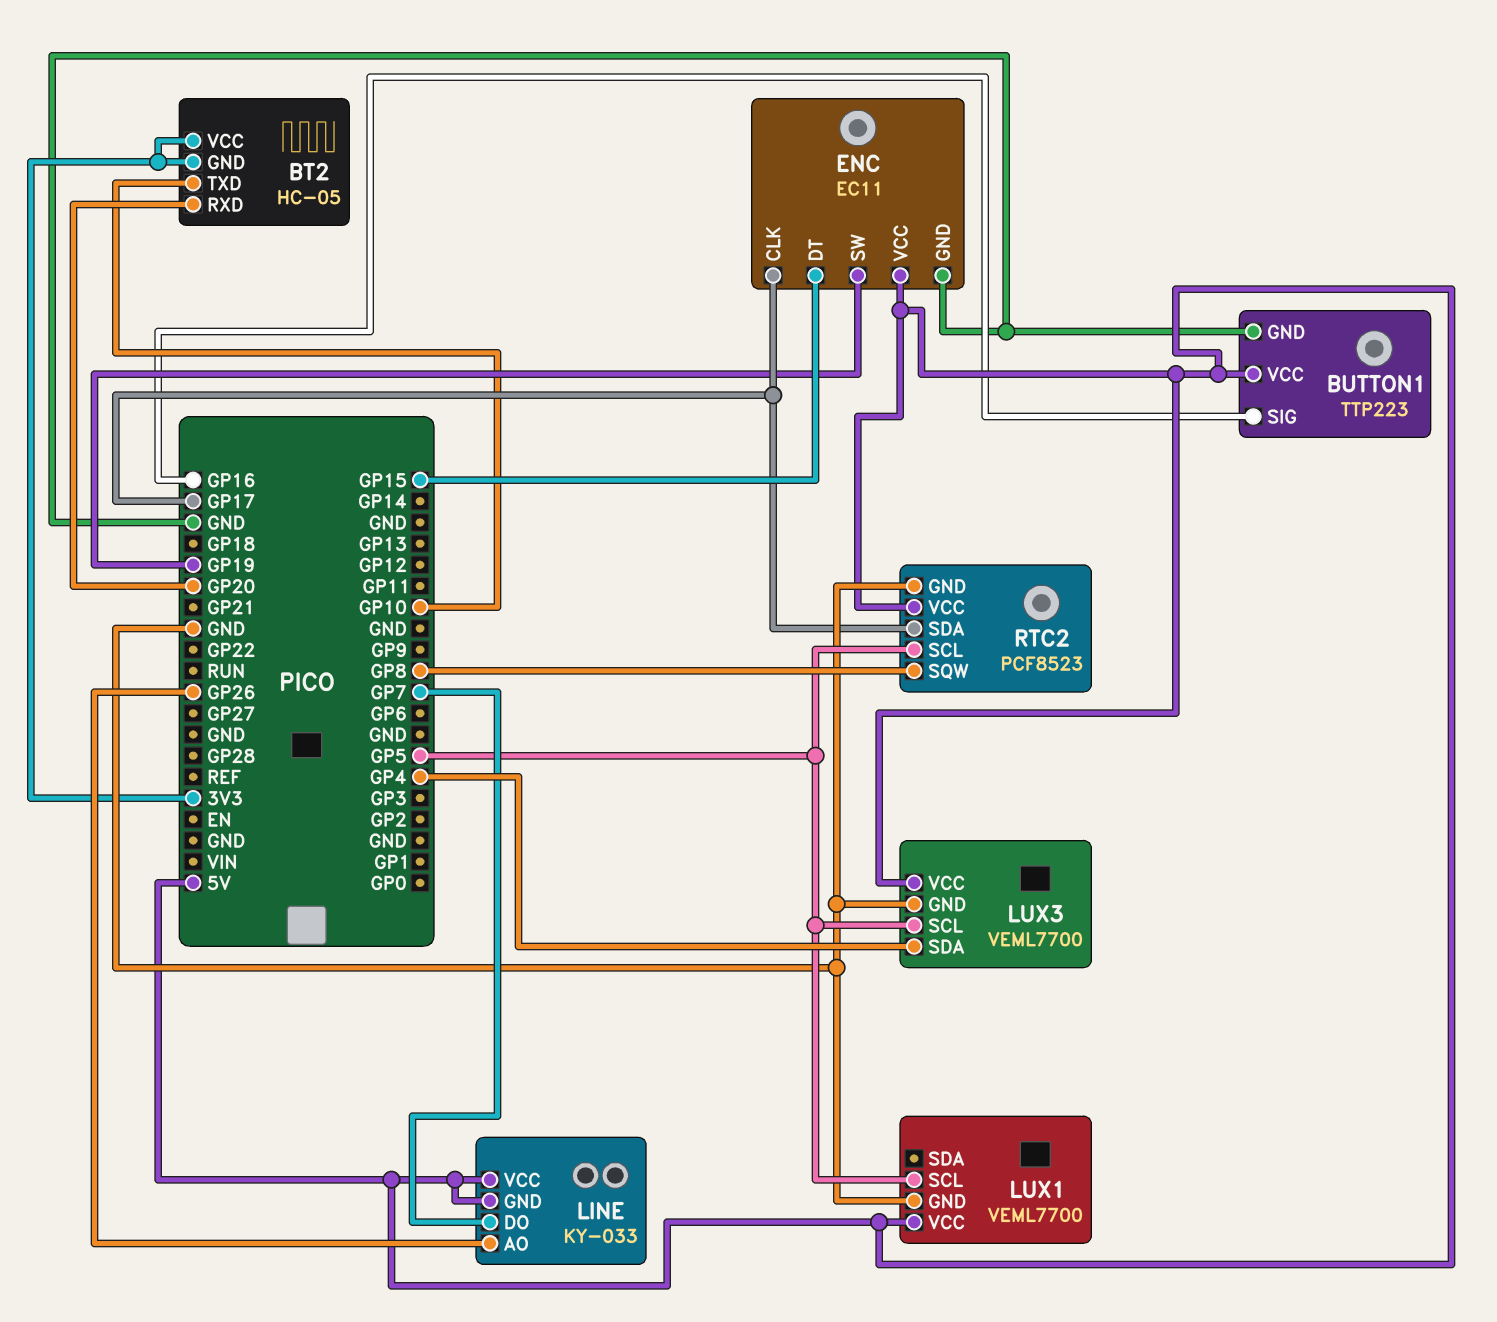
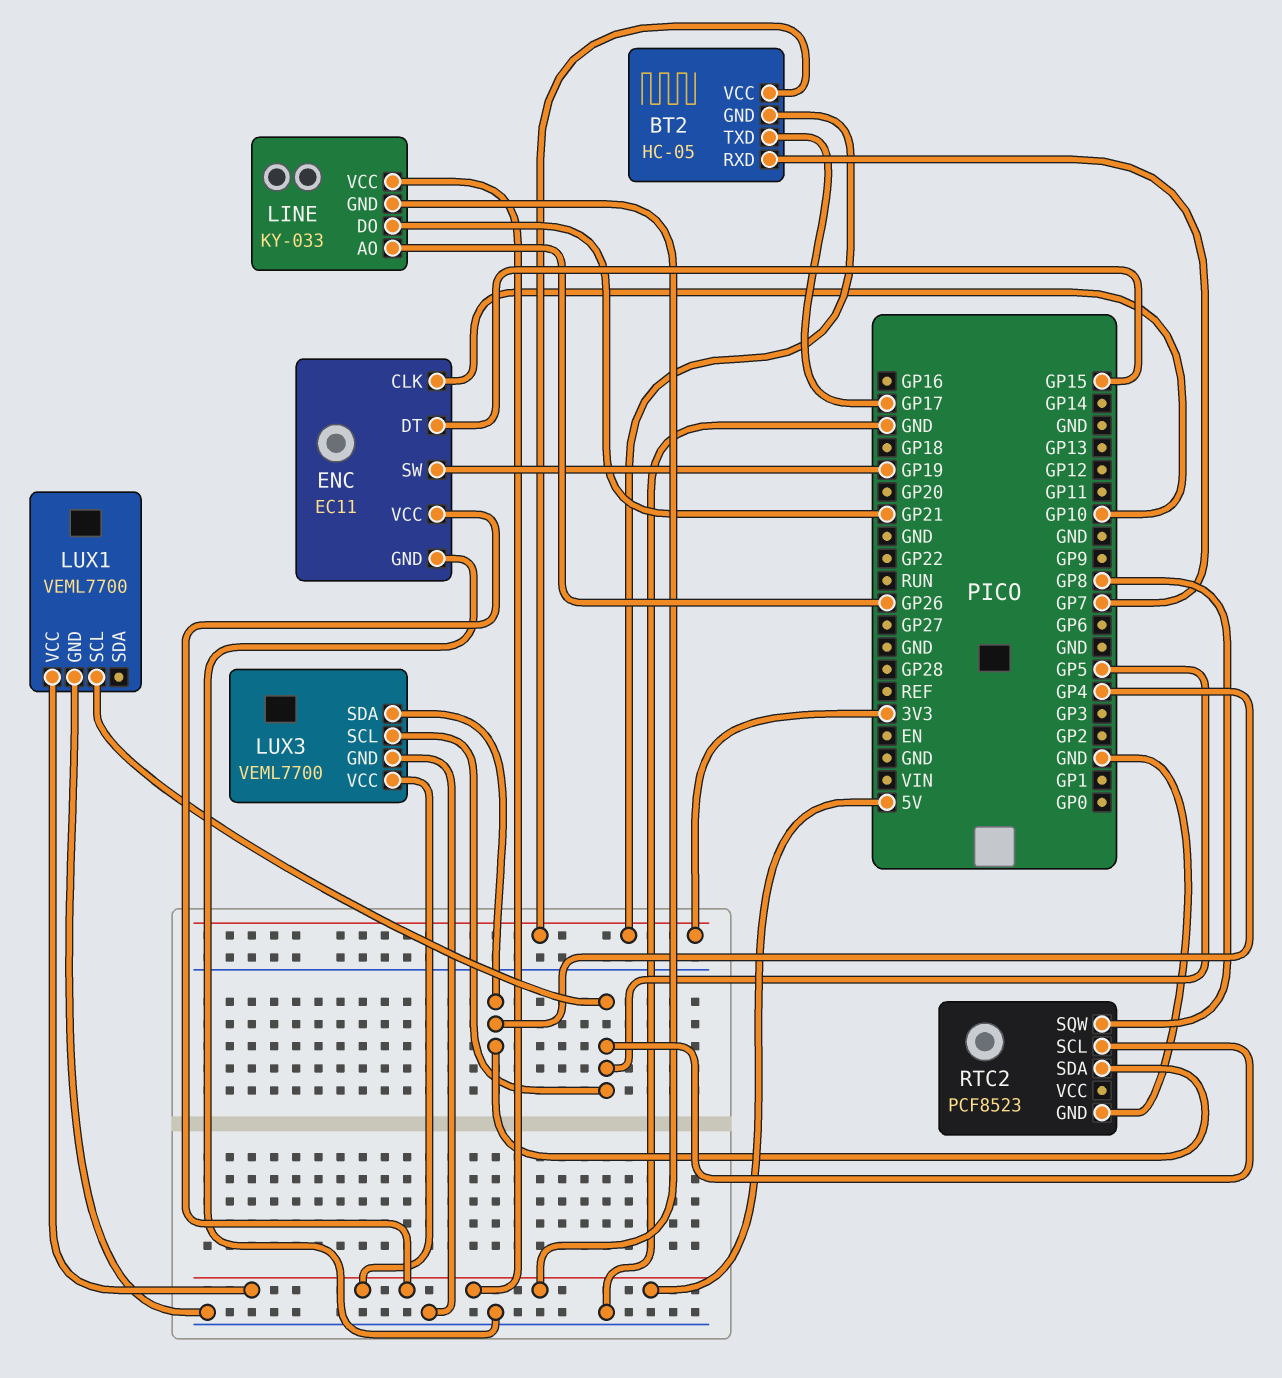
BT2 pin RXD: GP20 -> GP7
BT2 pin TXD: GP10 -> GP17
BUTTON1: TTP223 -> none
BUTTON1 pin GND: GND -> none
BUTTON1 pin SIG: GP16 -> none
BUTTON1 pin VCC: 5V -> none
ENC pin CLK: GP17 -> GP10
LINE pin DO: GP7 -> GP21
RTC2 pin SDA: GP17 -> GP4
RTC2 pin VCC: 5V -> none

